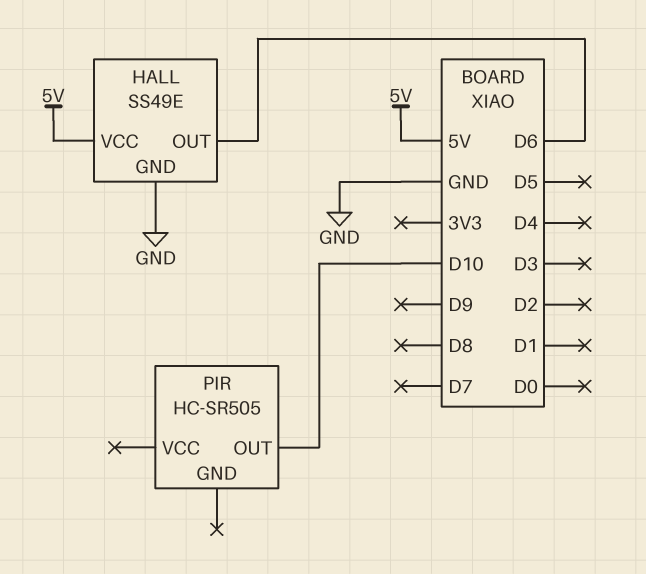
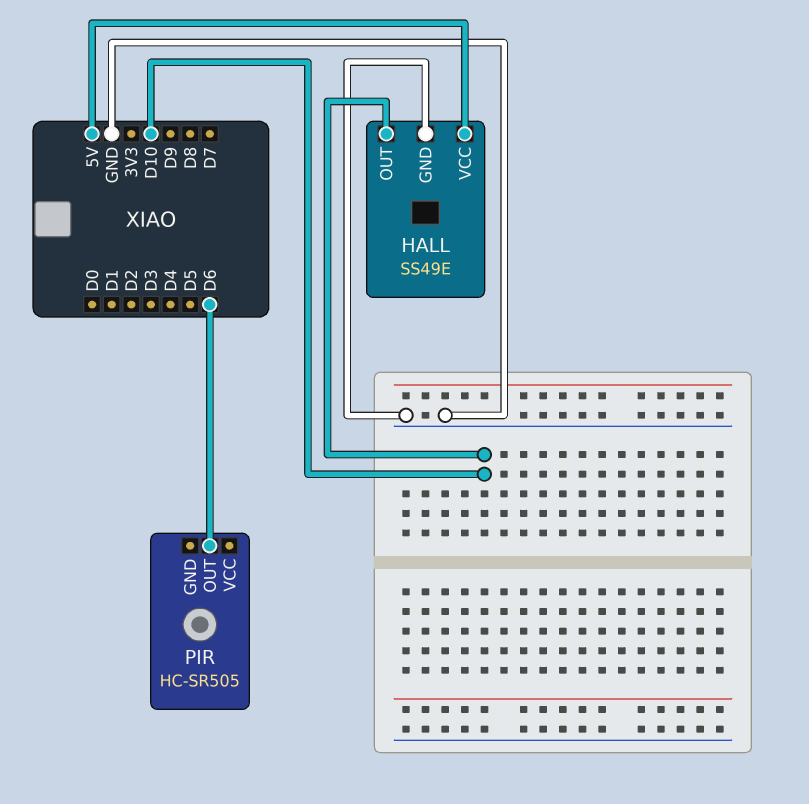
HALL pin OUT: D6 -> D10
PIR pin OUT: D10 -> D6

